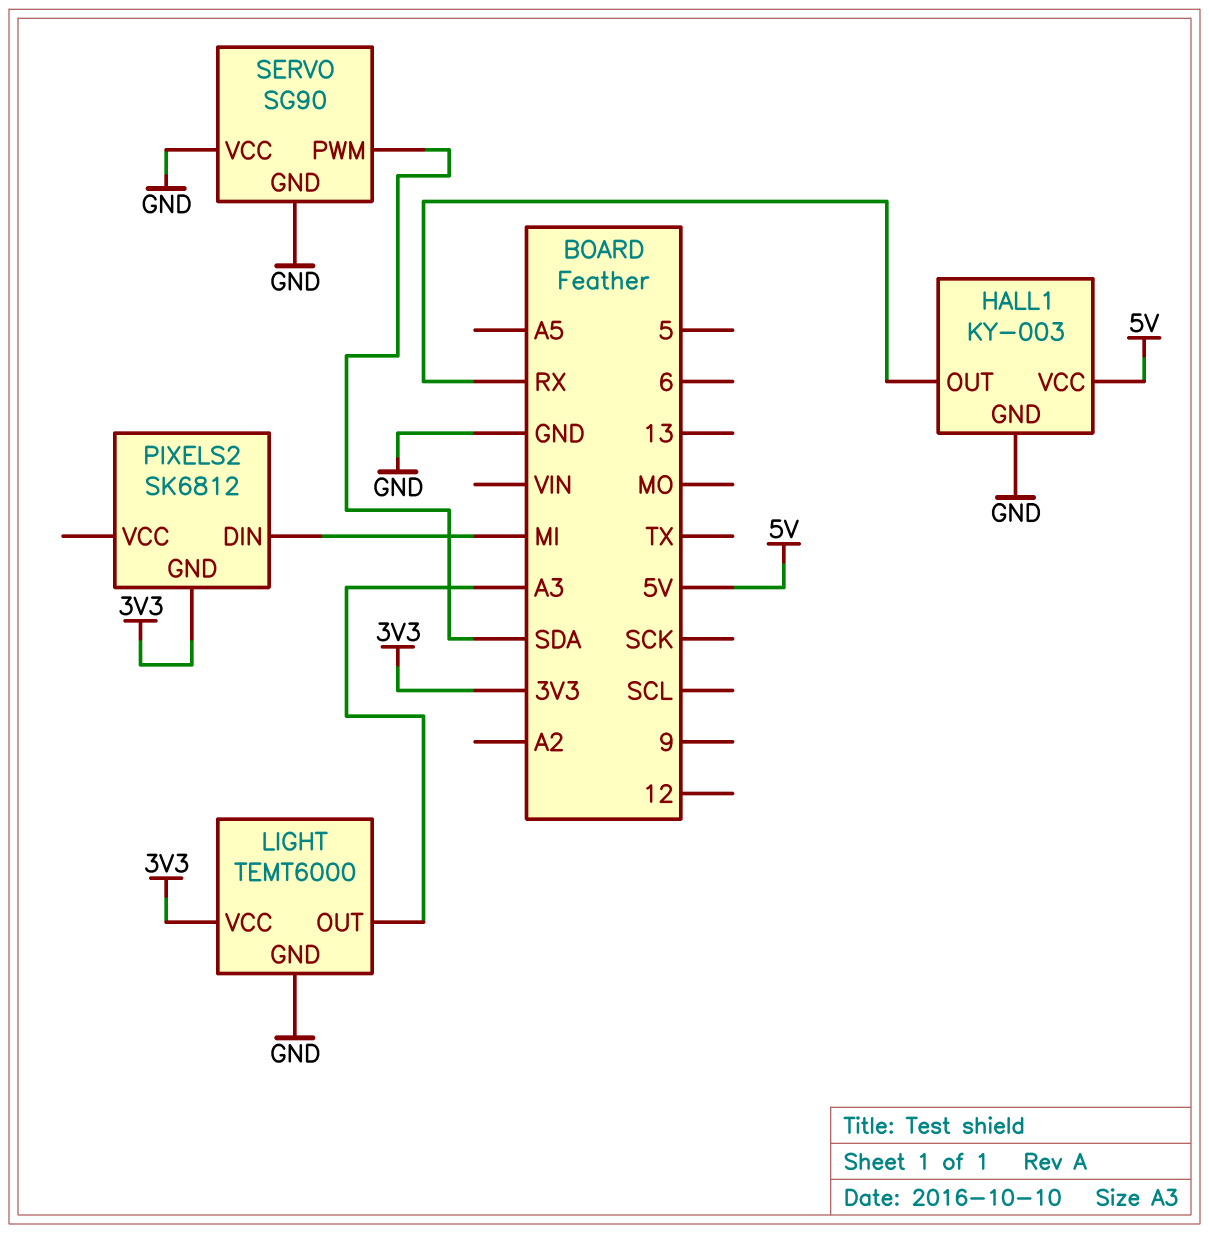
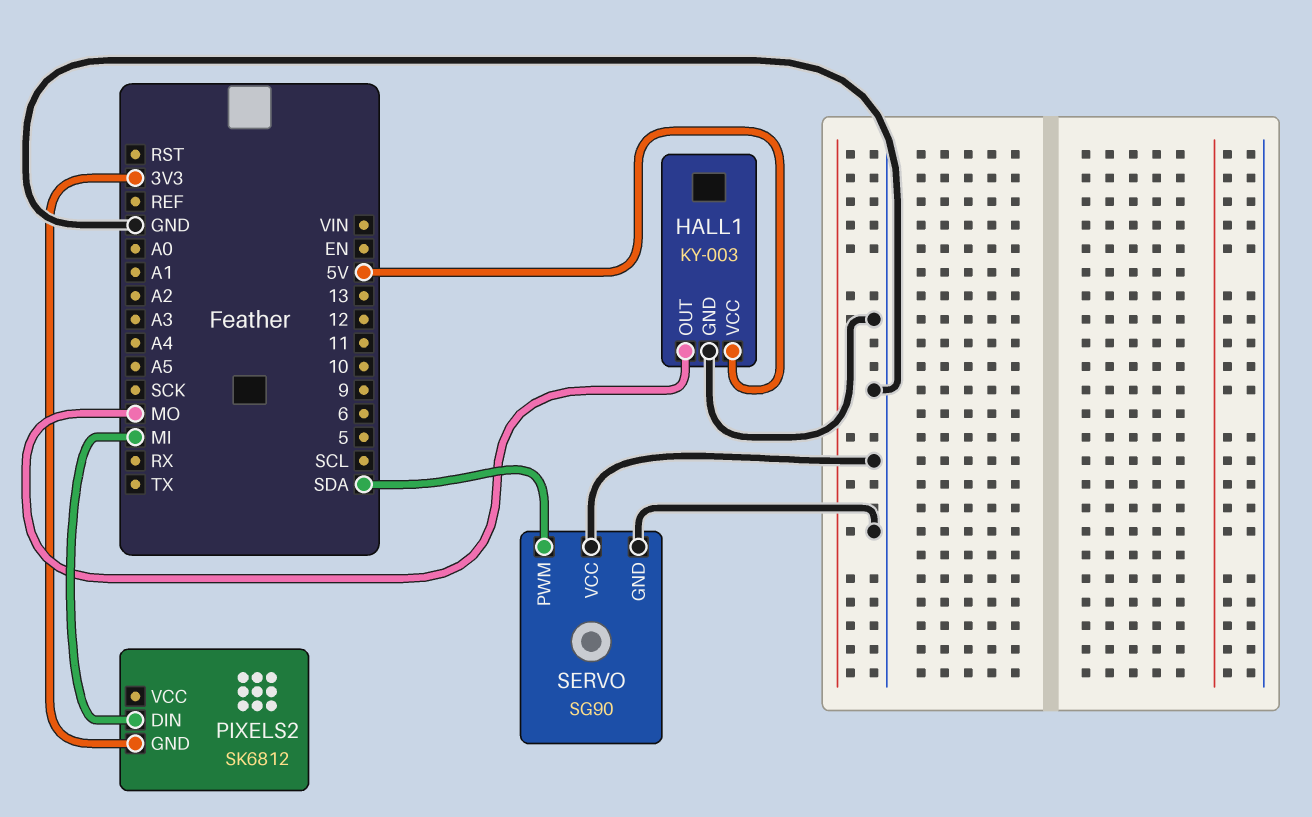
HALL1 pin OUT: RX -> MO
LIGHT: TEMT6000 -> none
LIGHT pin GND: GND -> none
LIGHT pin OUT: A3 -> none
LIGHT pin VCC: 3V3 -> none

